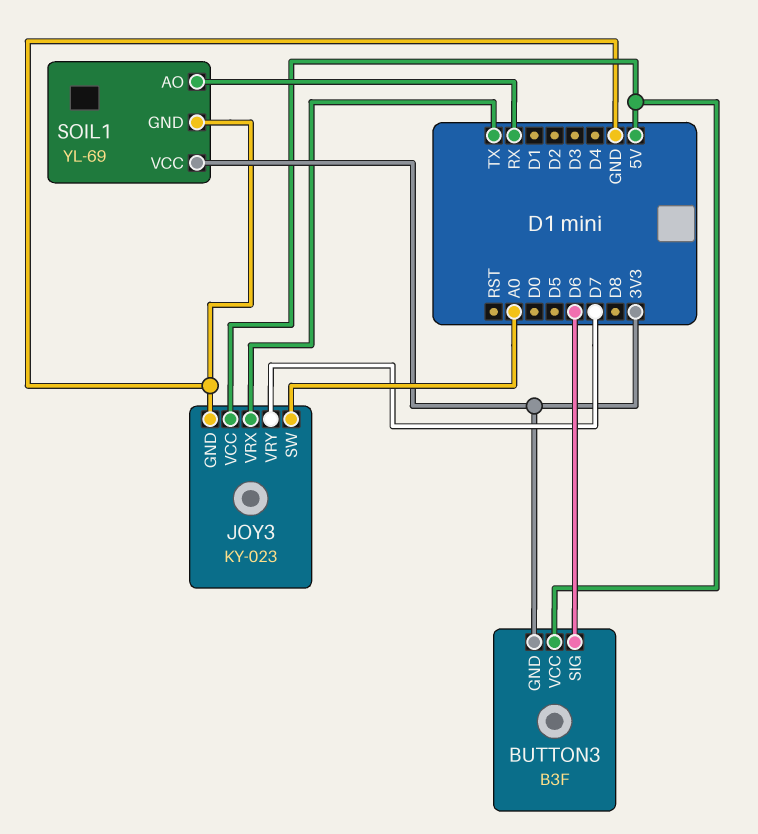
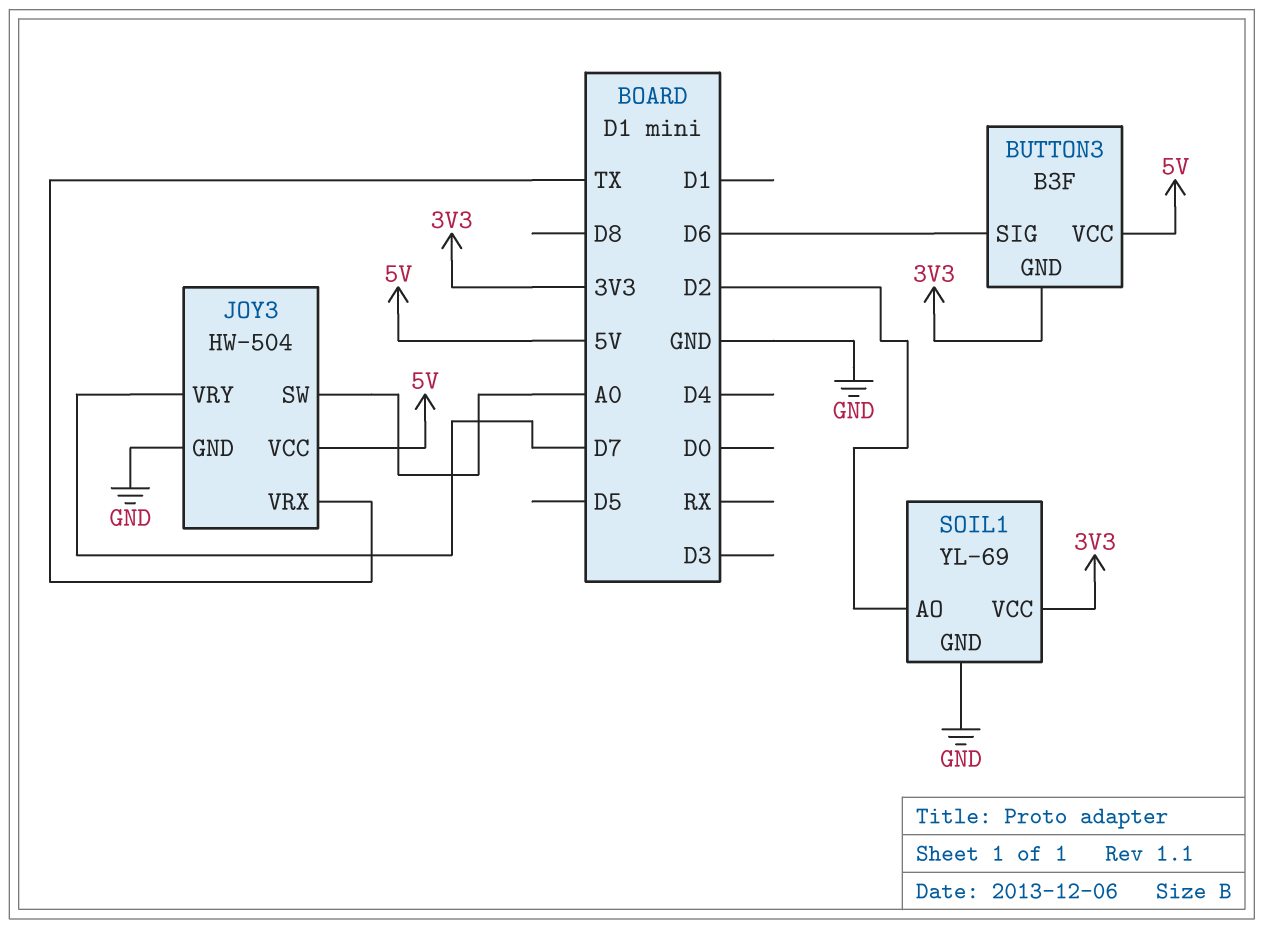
JOY3: KY-023 -> HW-504
SOIL1 pin AO: RX -> D2

